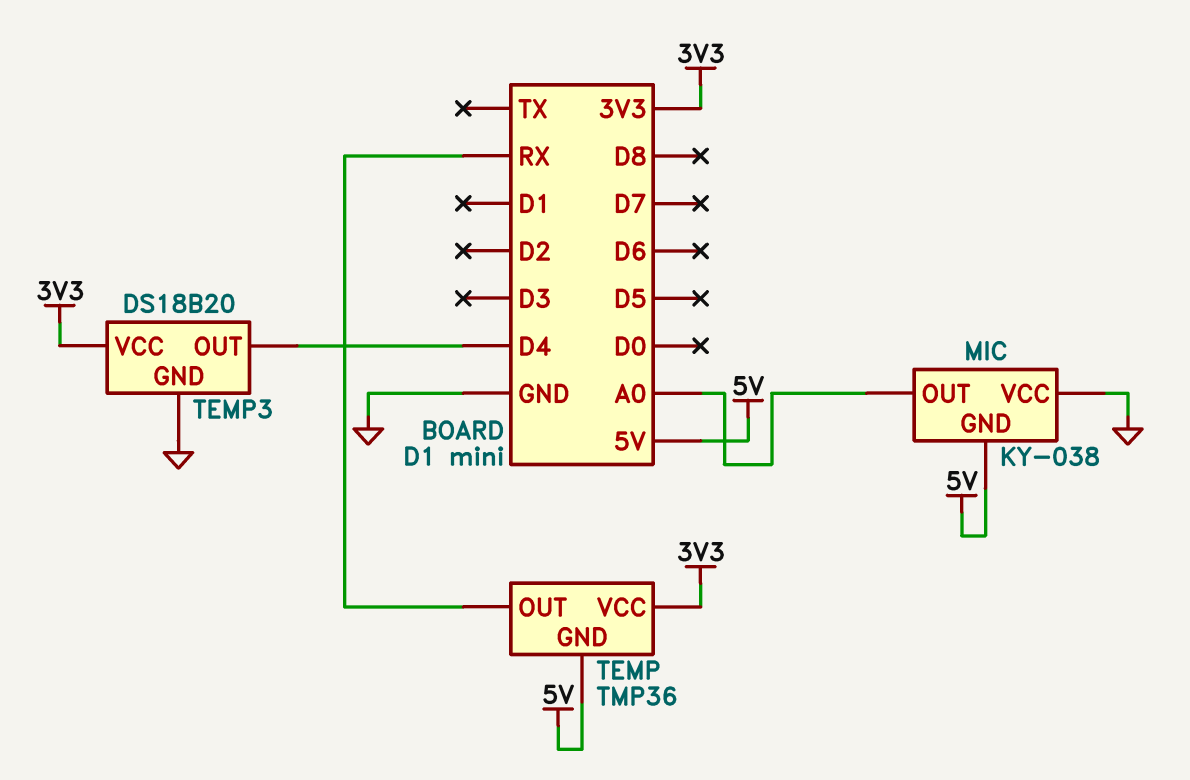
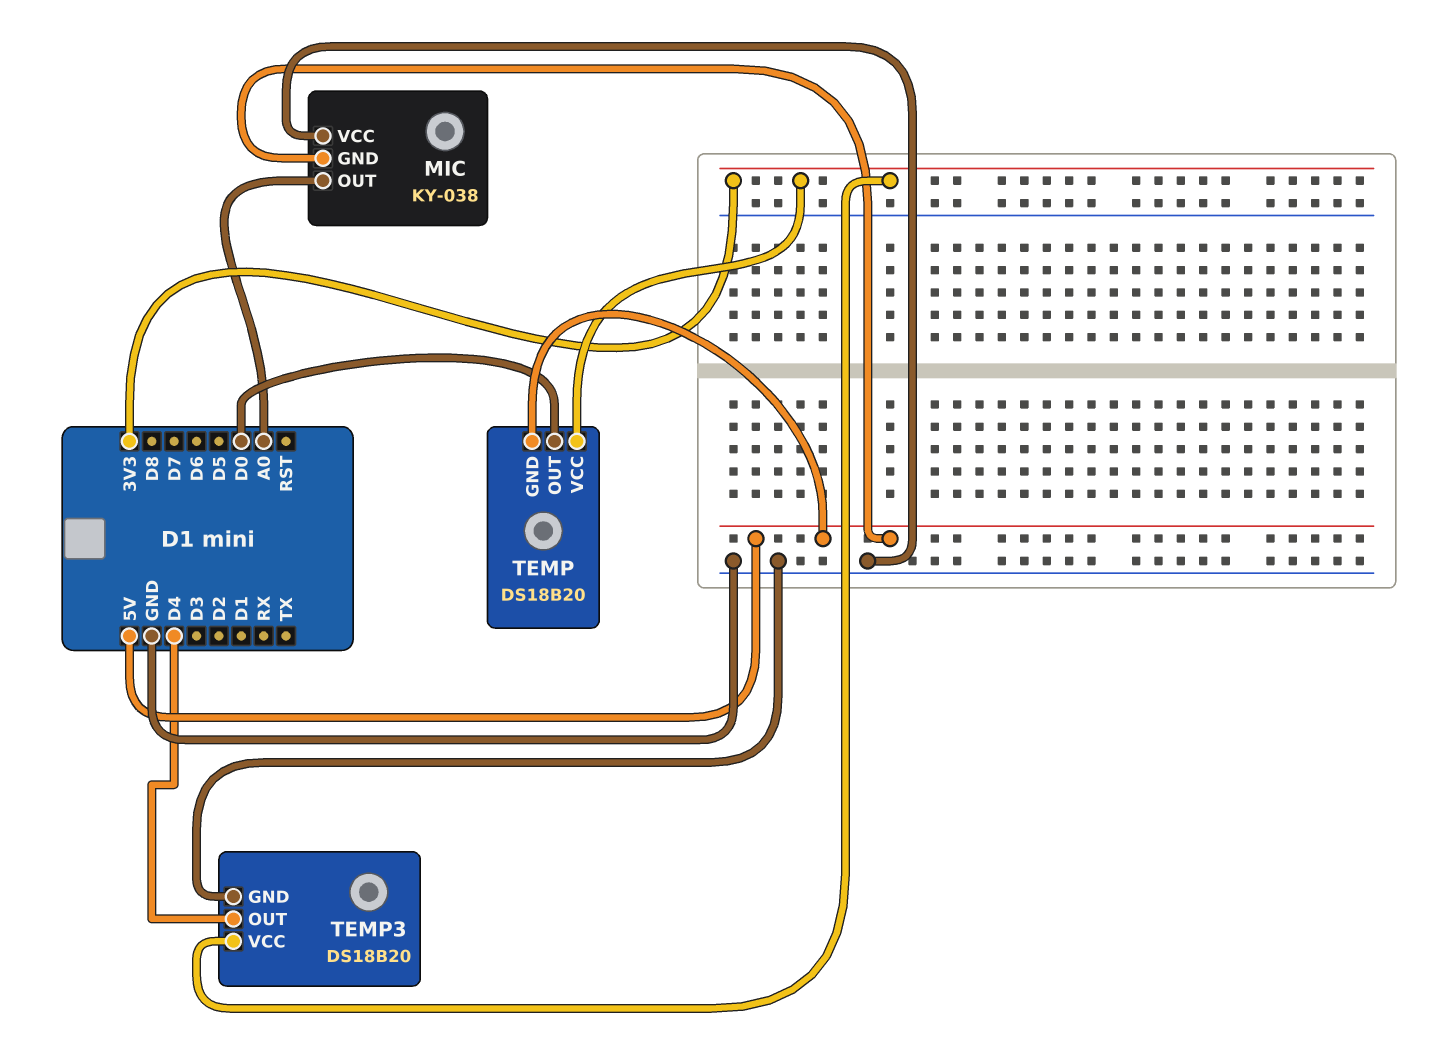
TEMP: TMP36 -> DS18B20
TEMP pin OUT: RX -> D0

